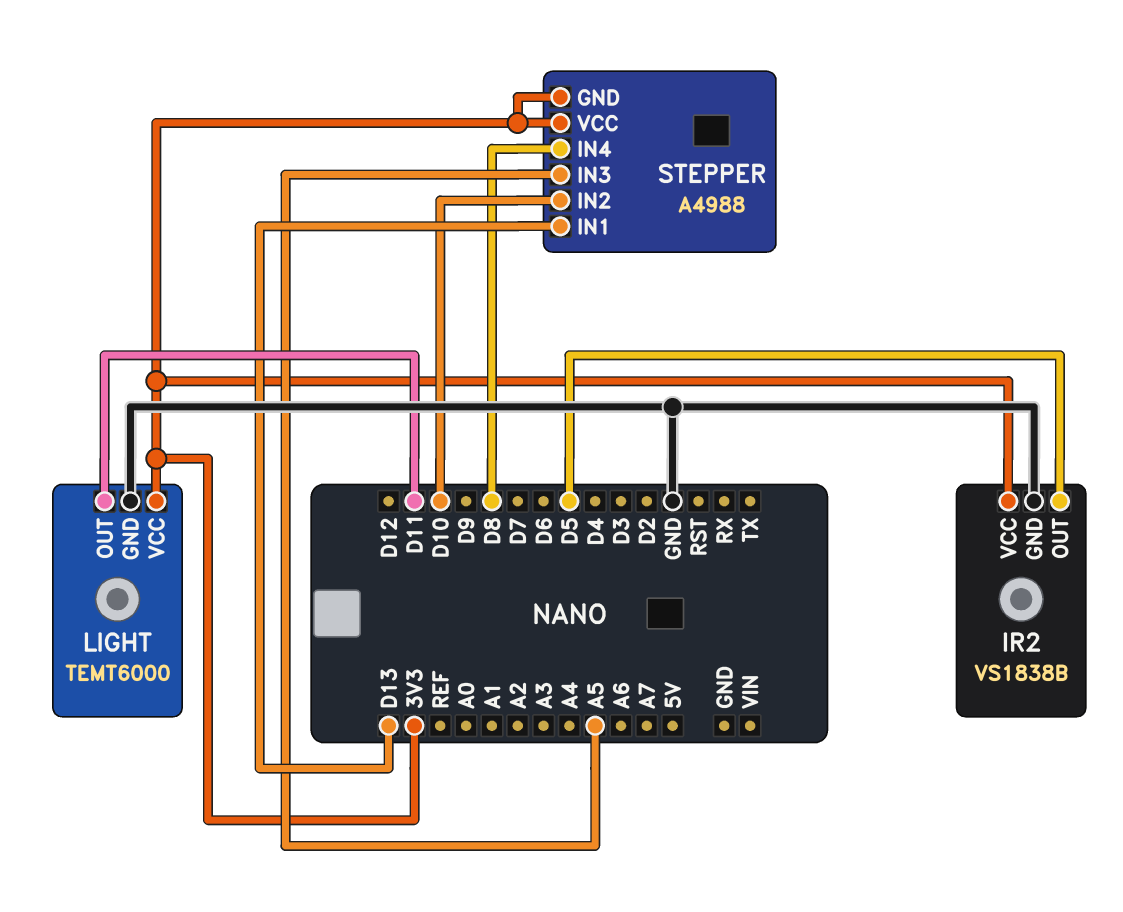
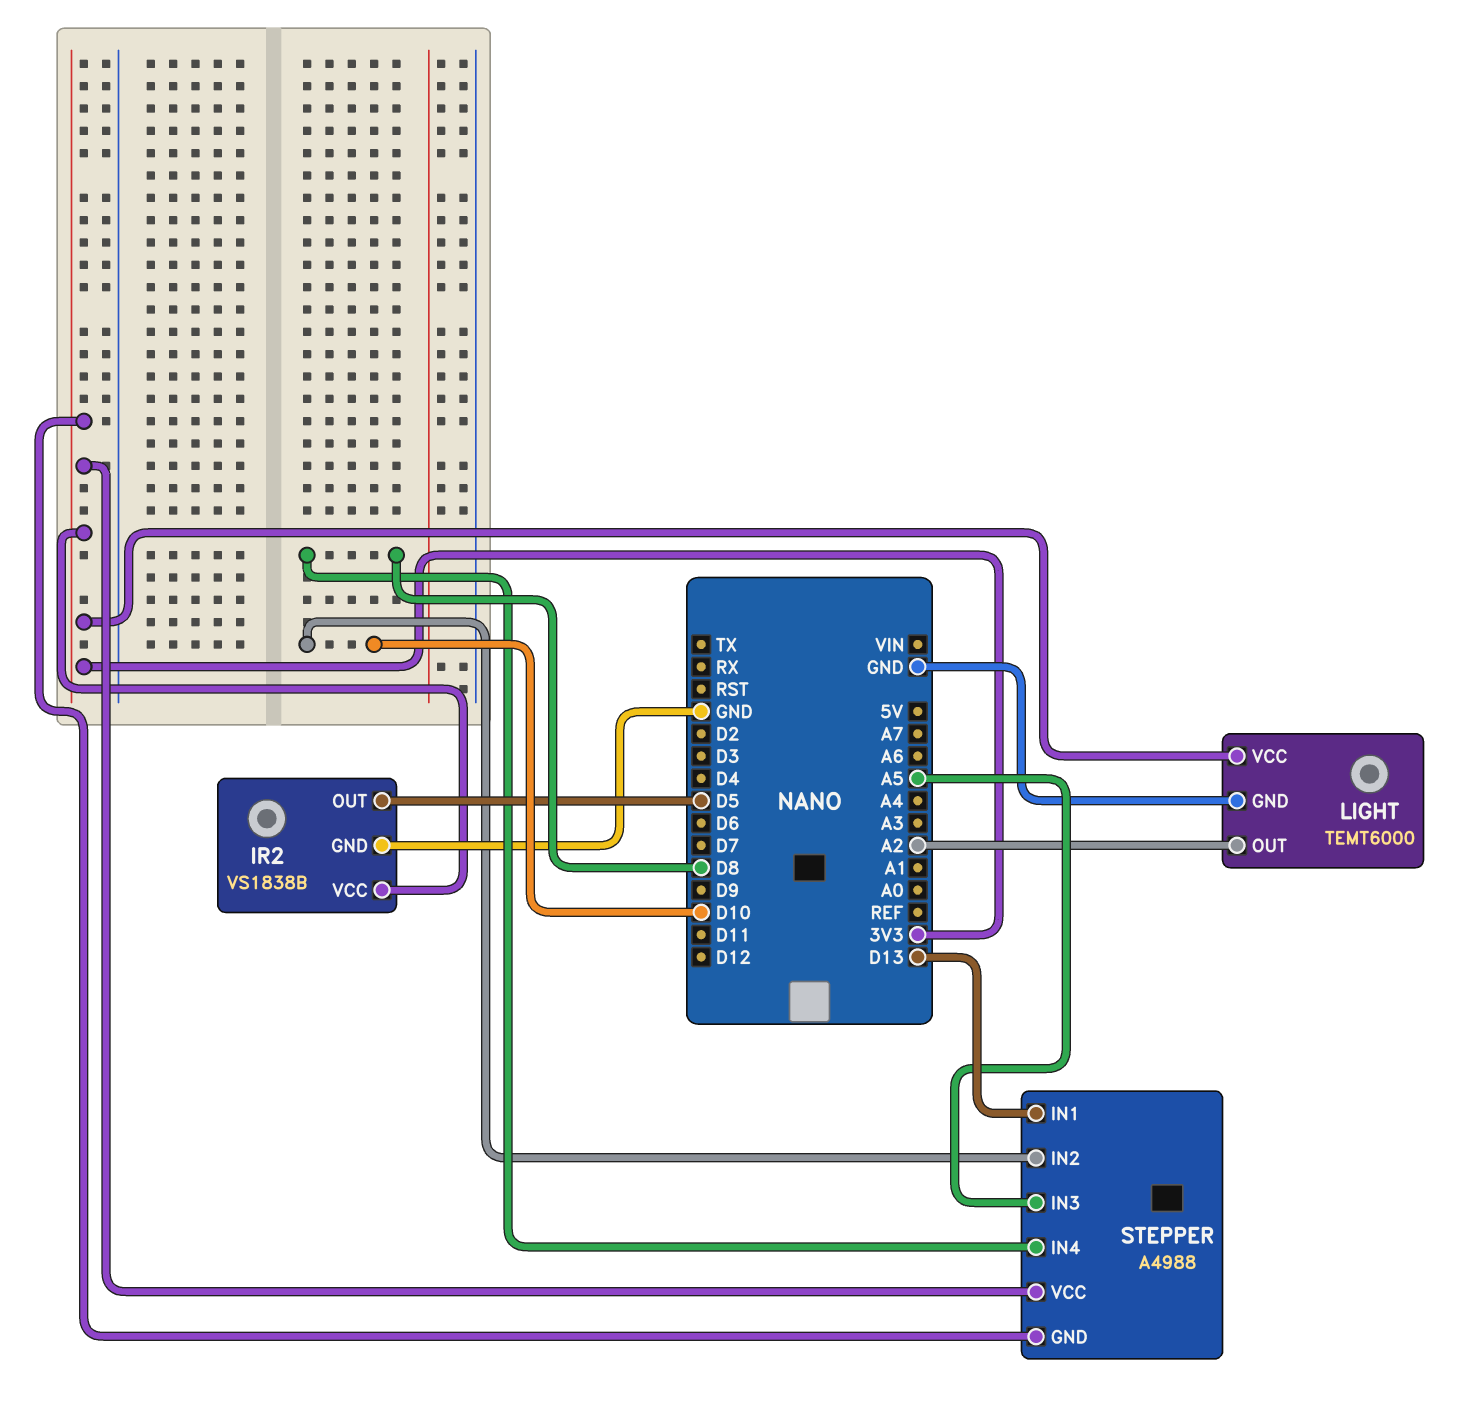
LIGHT pin OUT: D11 -> A2

